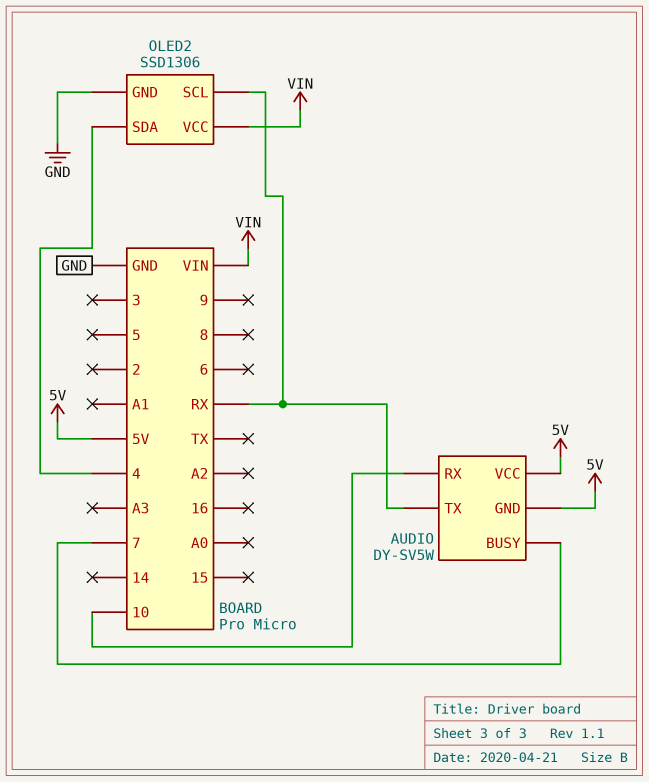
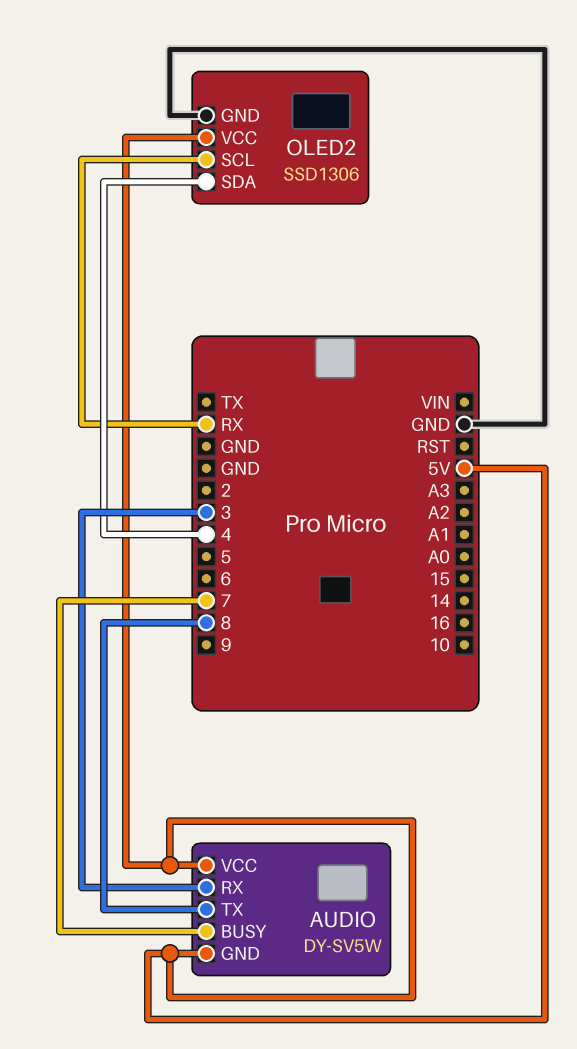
AUDIO pin RX: 10 -> 3
AUDIO pin TX: RX -> 8
OLED2 pin VCC: VIN -> 5V

